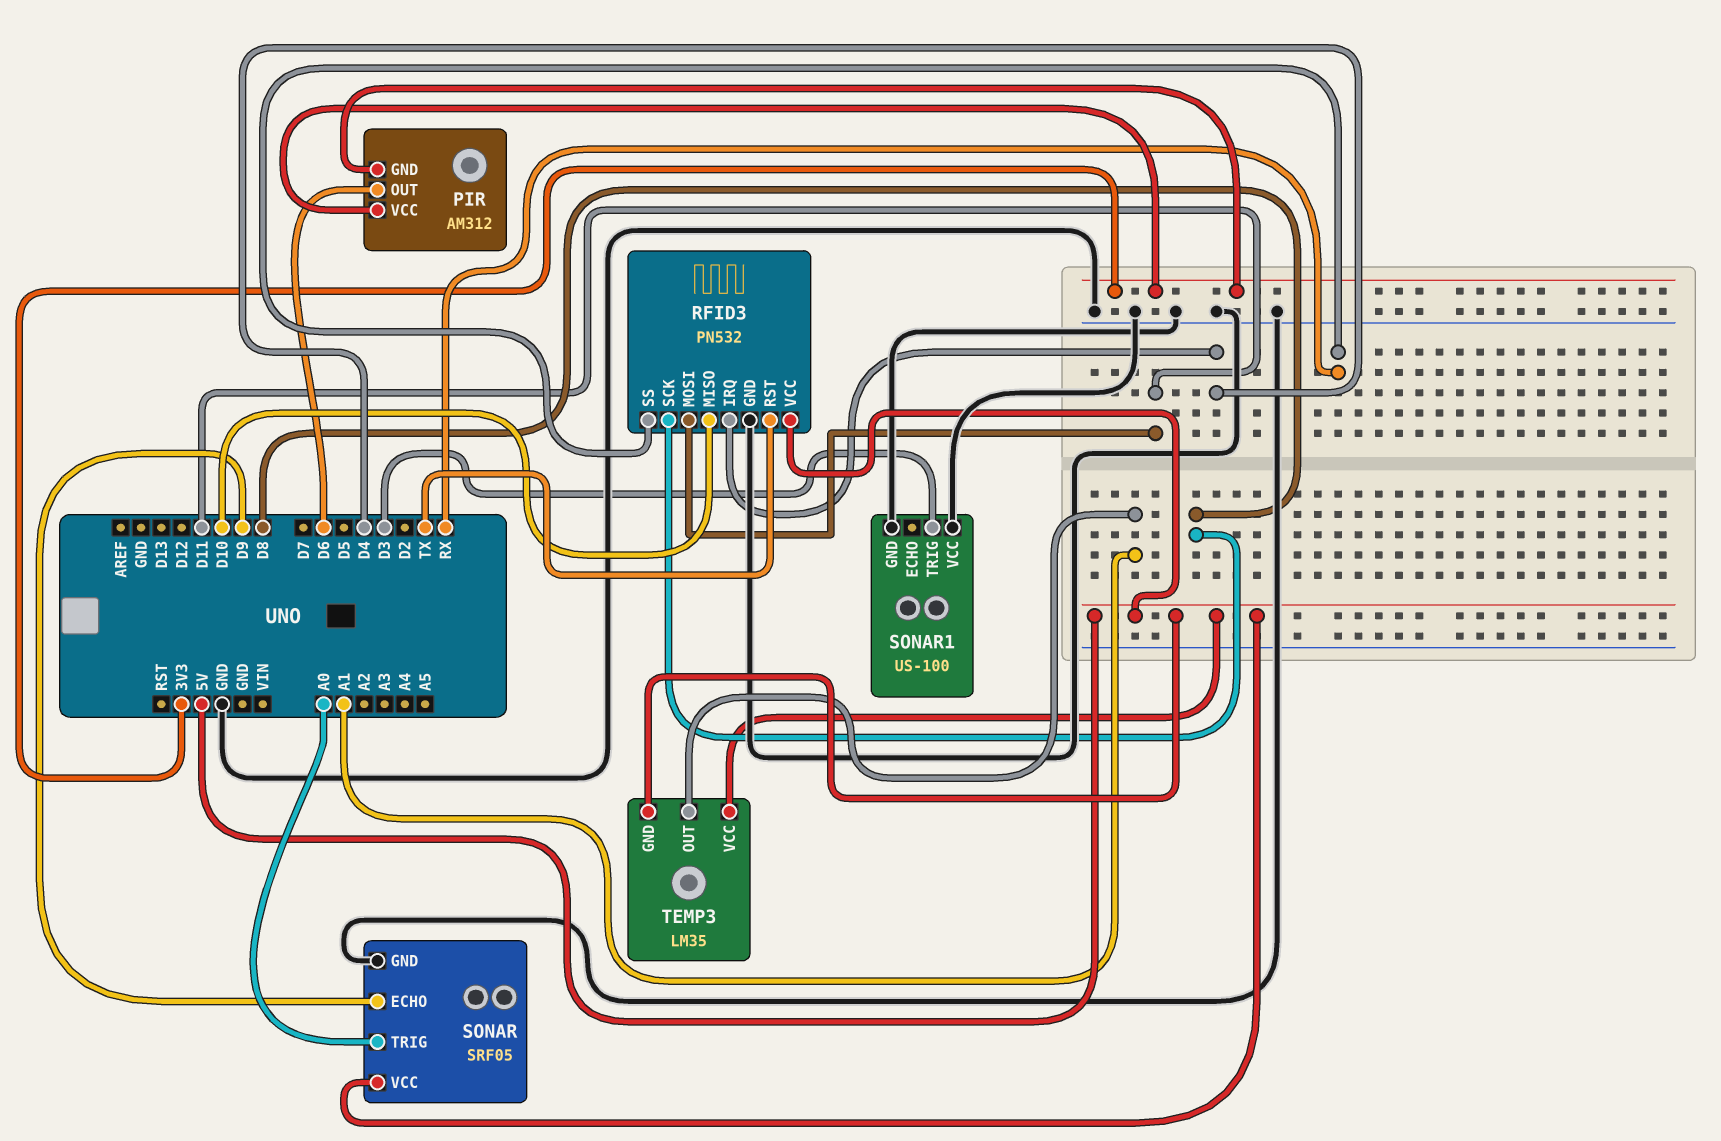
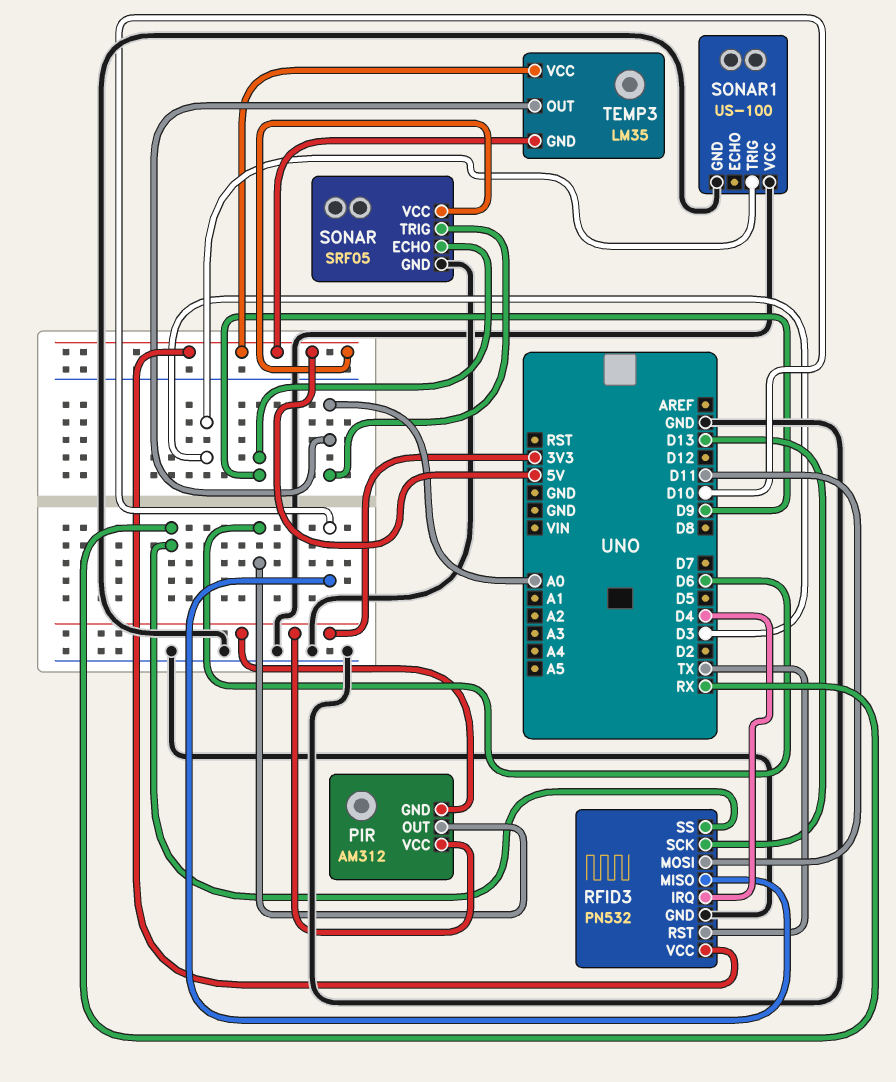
RFID3 pin SCK: D8 -> D13
TEMP3 pin OUT: A1 -> A0

